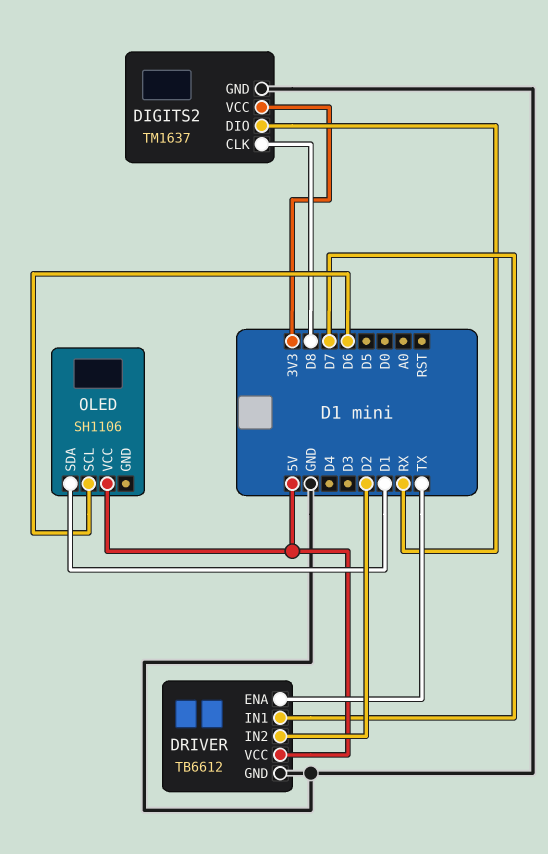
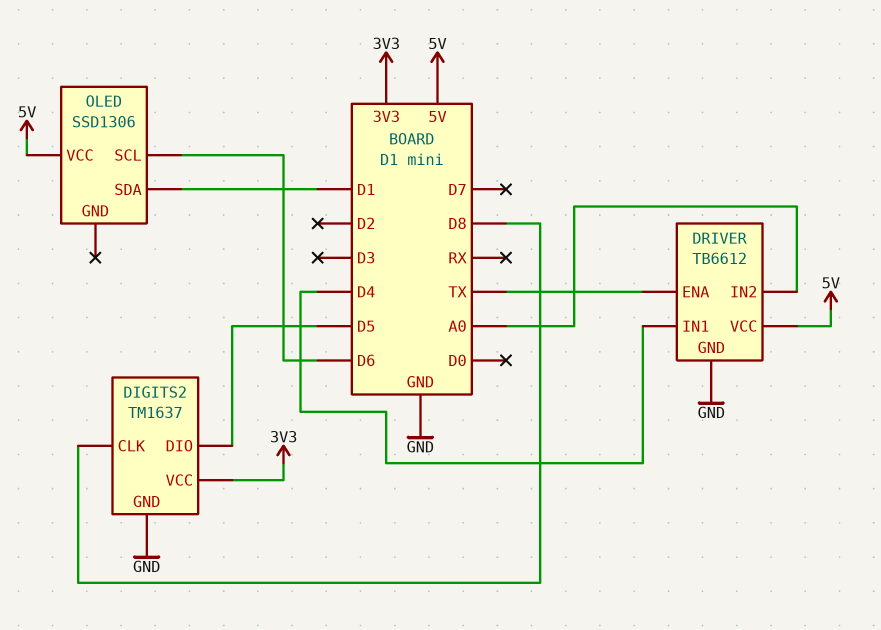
DIGITS2 pin DIO: RX -> D5
DRIVER pin IN1: D7 -> D4
DRIVER pin IN2: D2 -> A0
OLED: SH1106 -> SSD1306

